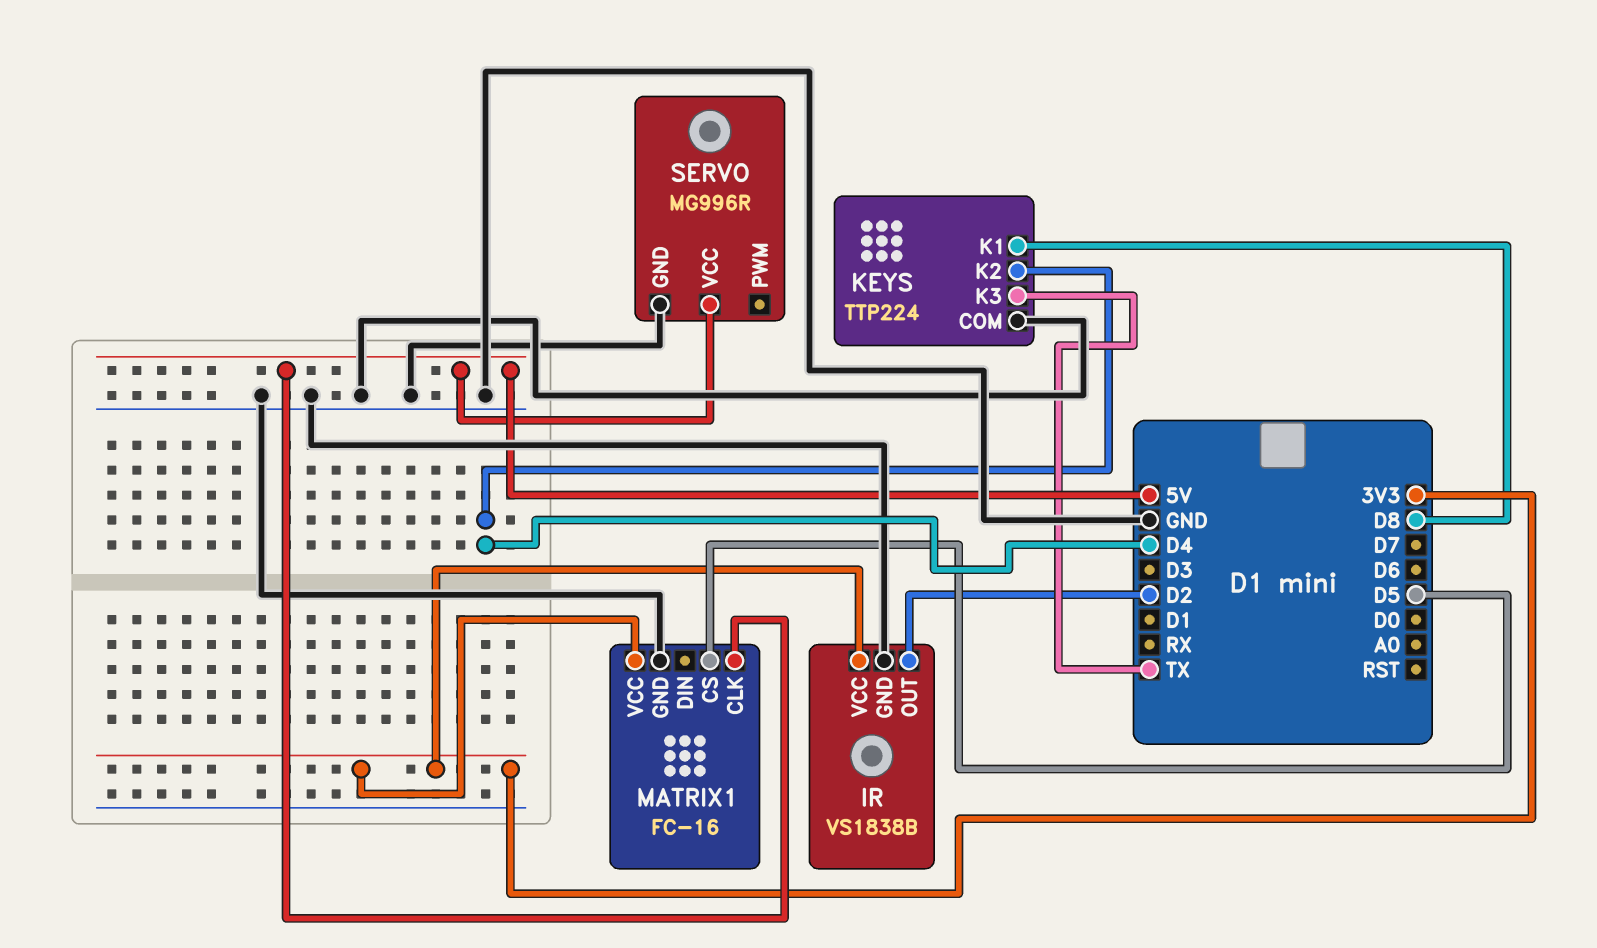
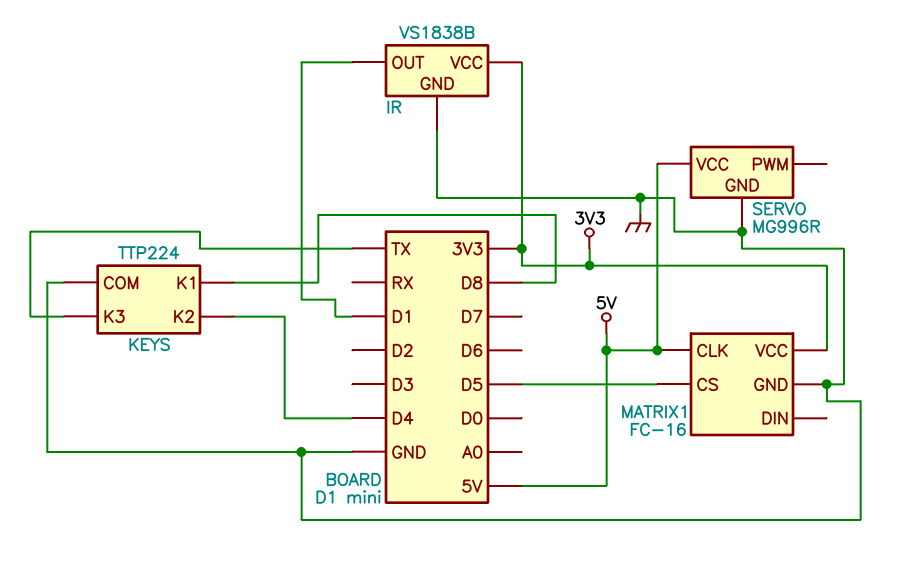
IR pin OUT: D2 -> D1

